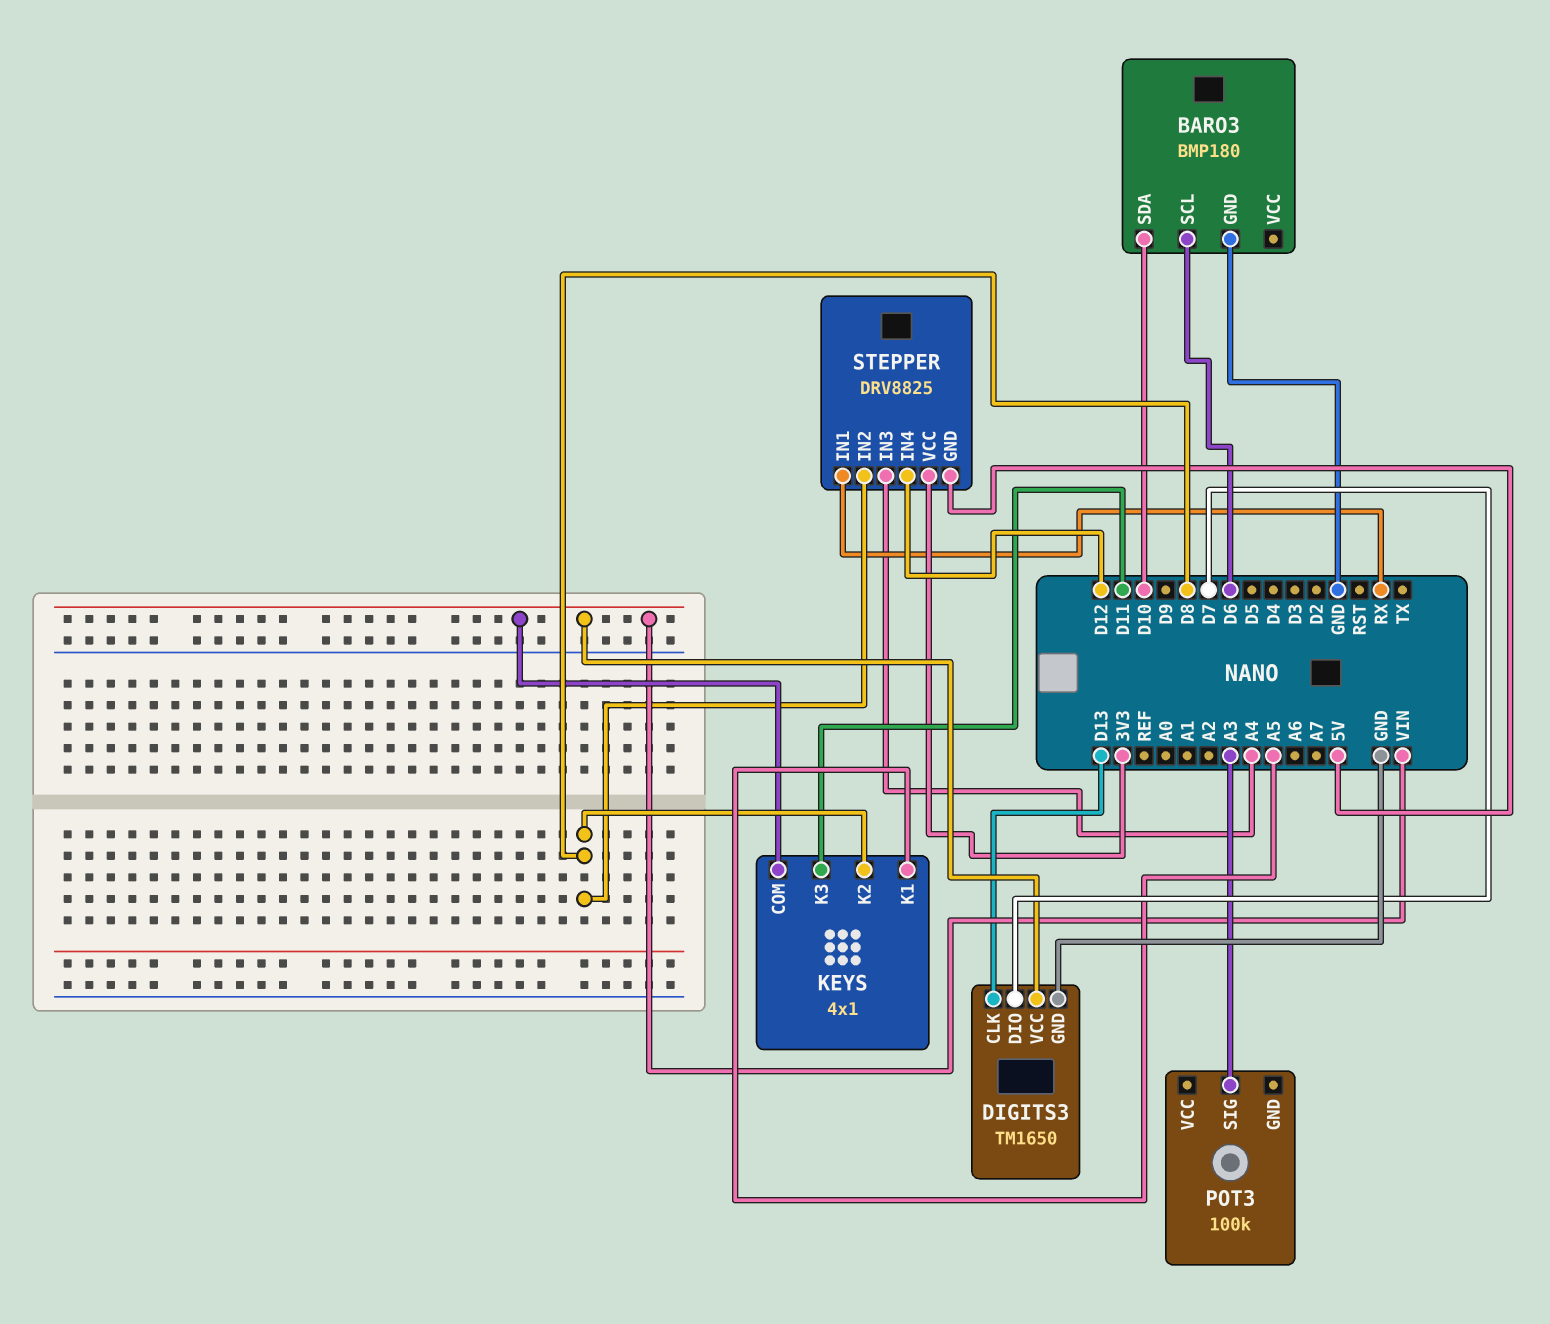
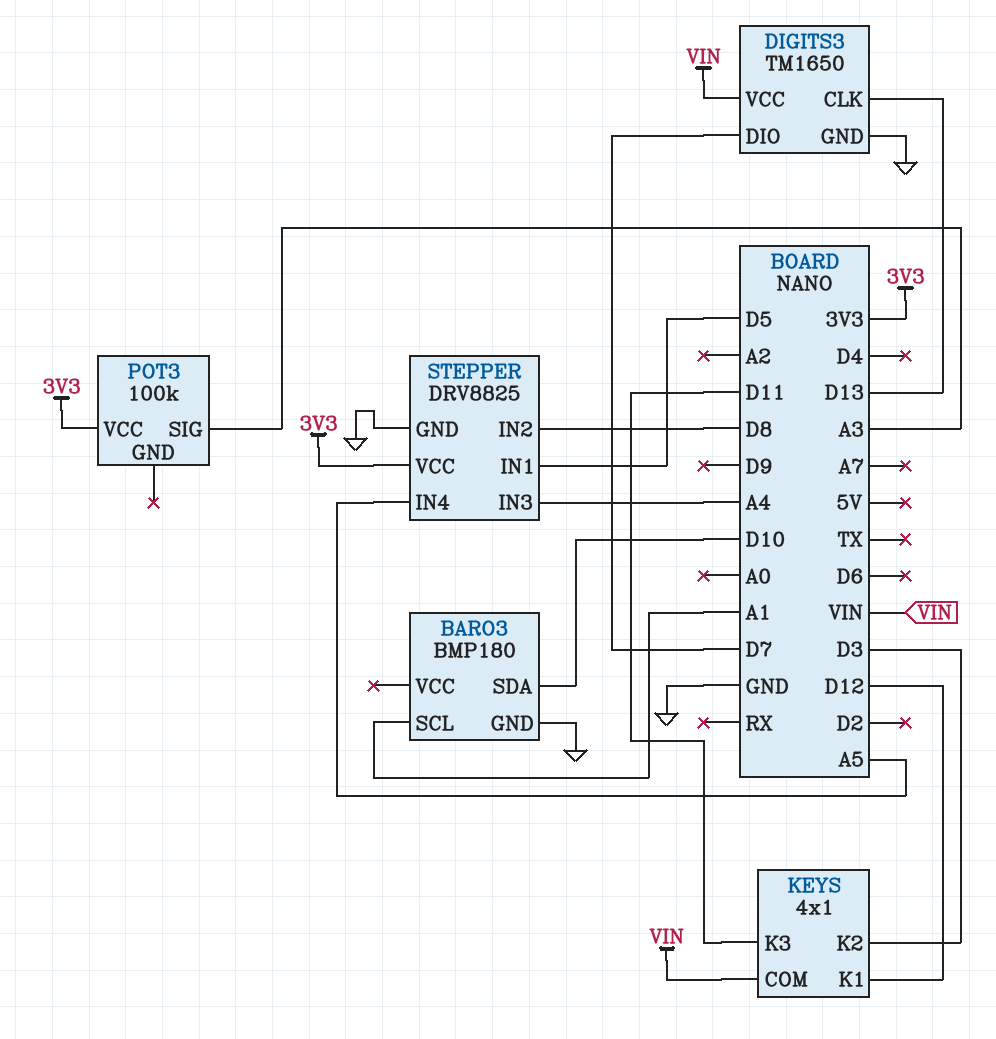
BARO3 pin SCL: D6 -> A1
KEYS pin K1: A5 -> D12
KEYS pin K2: D8 -> D3
POT3 pin VCC: none -> 3V3
STEPPER pin GND: 5V -> GND
STEPPER pin IN1: RX -> D5
STEPPER pin IN4: D12 -> A5

